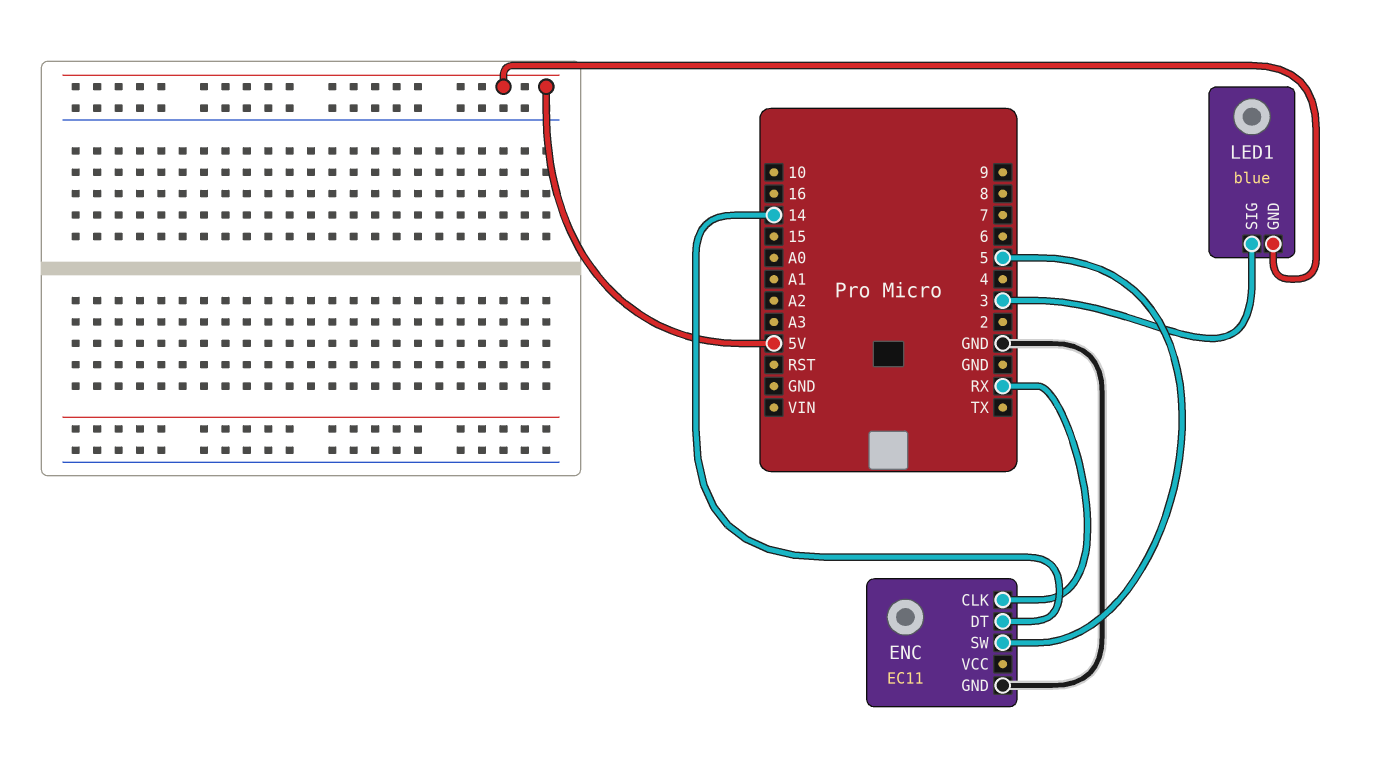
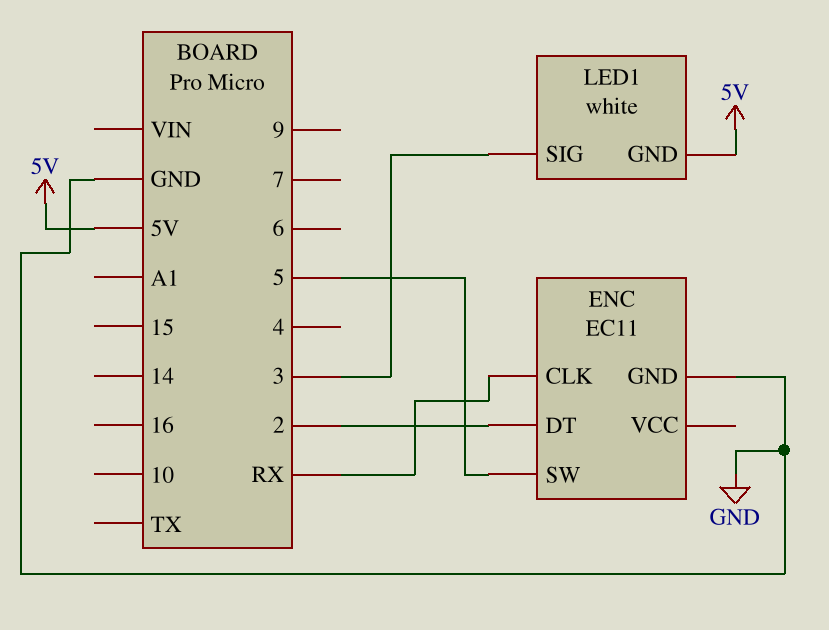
ENC pin DT: 14 -> 2
LED1: blue -> white

